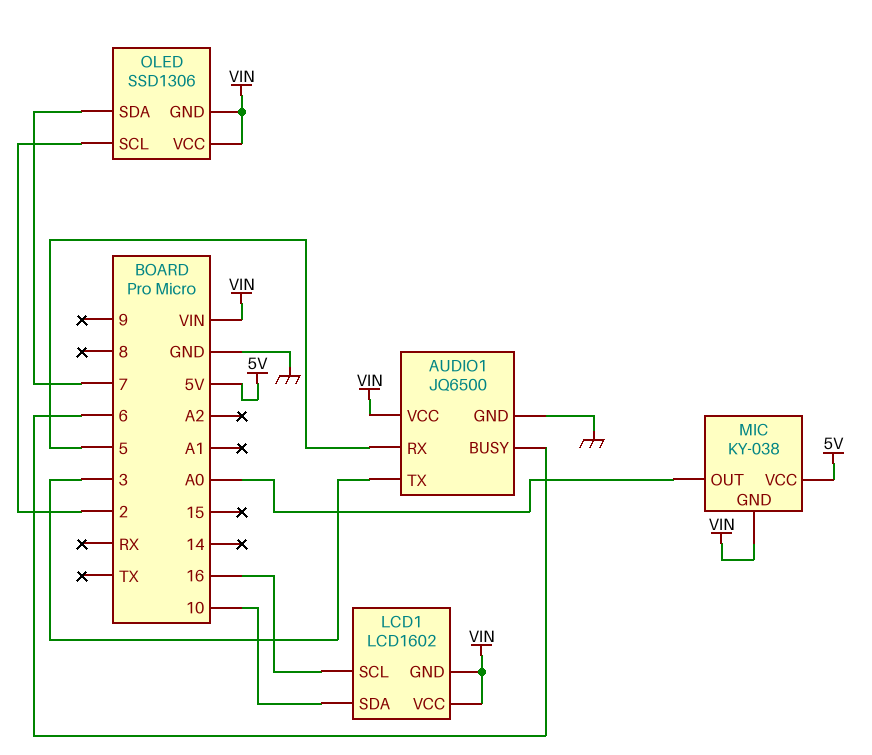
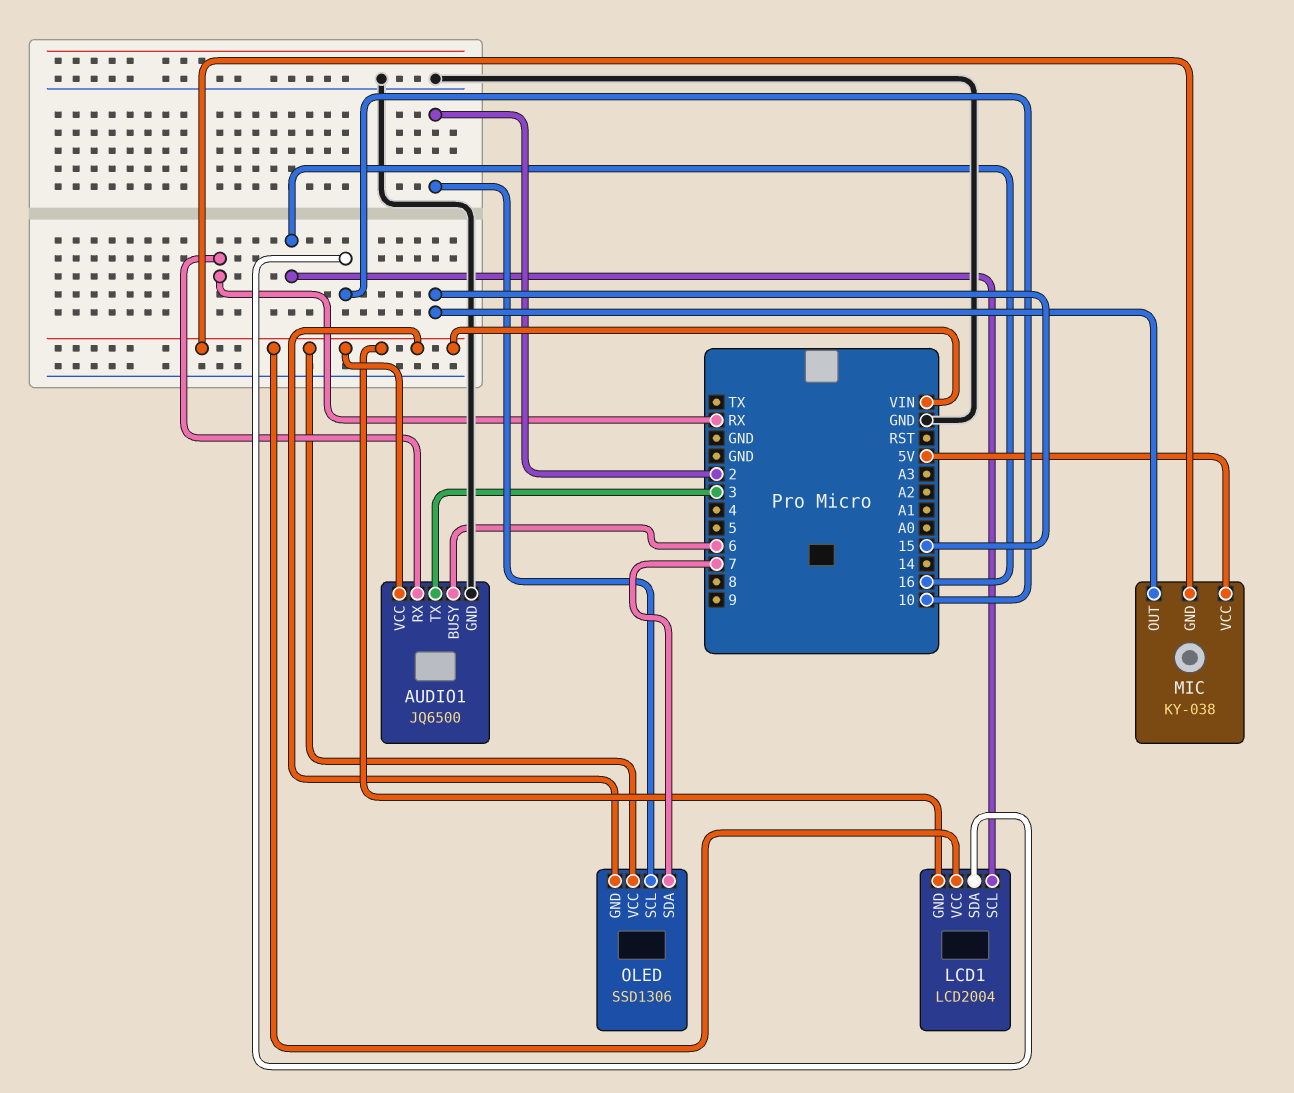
AUDIO1 pin RX: 5 -> RX
LCD1: LCD1602 -> LCD2004
MIC pin OUT: A0 -> 15

